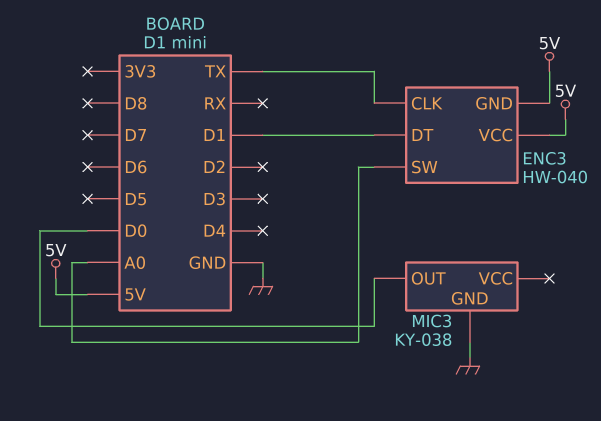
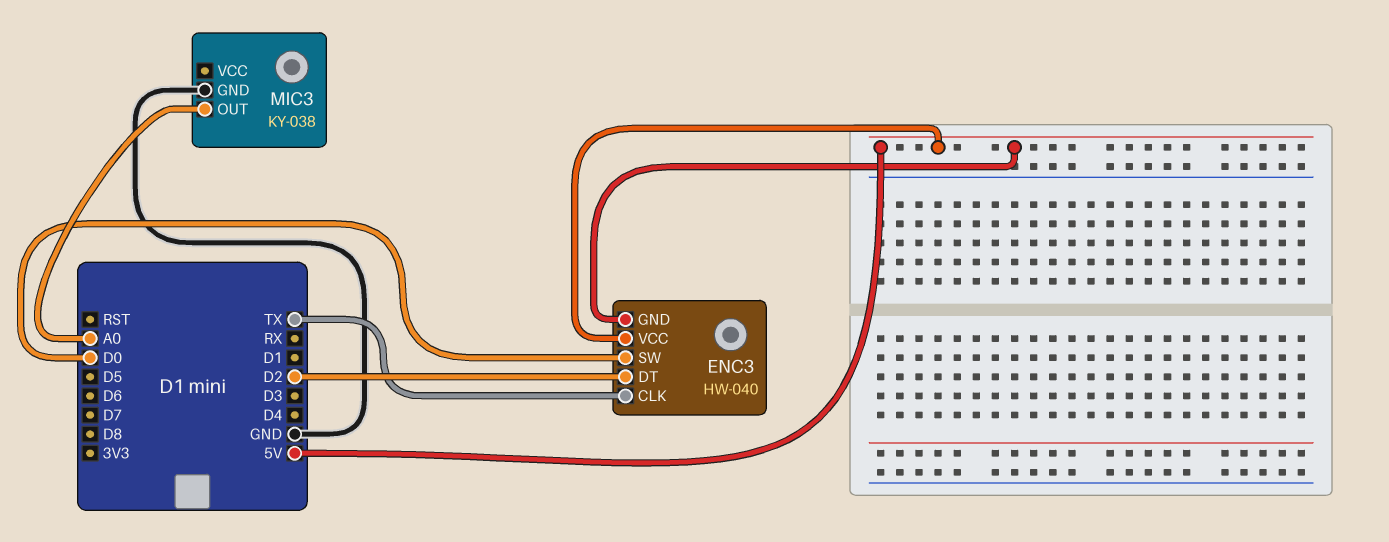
ENC3 pin DT: D1 -> D2
ENC3 pin SW: A0 -> D0
MIC3 pin OUT: D0 -> A0

